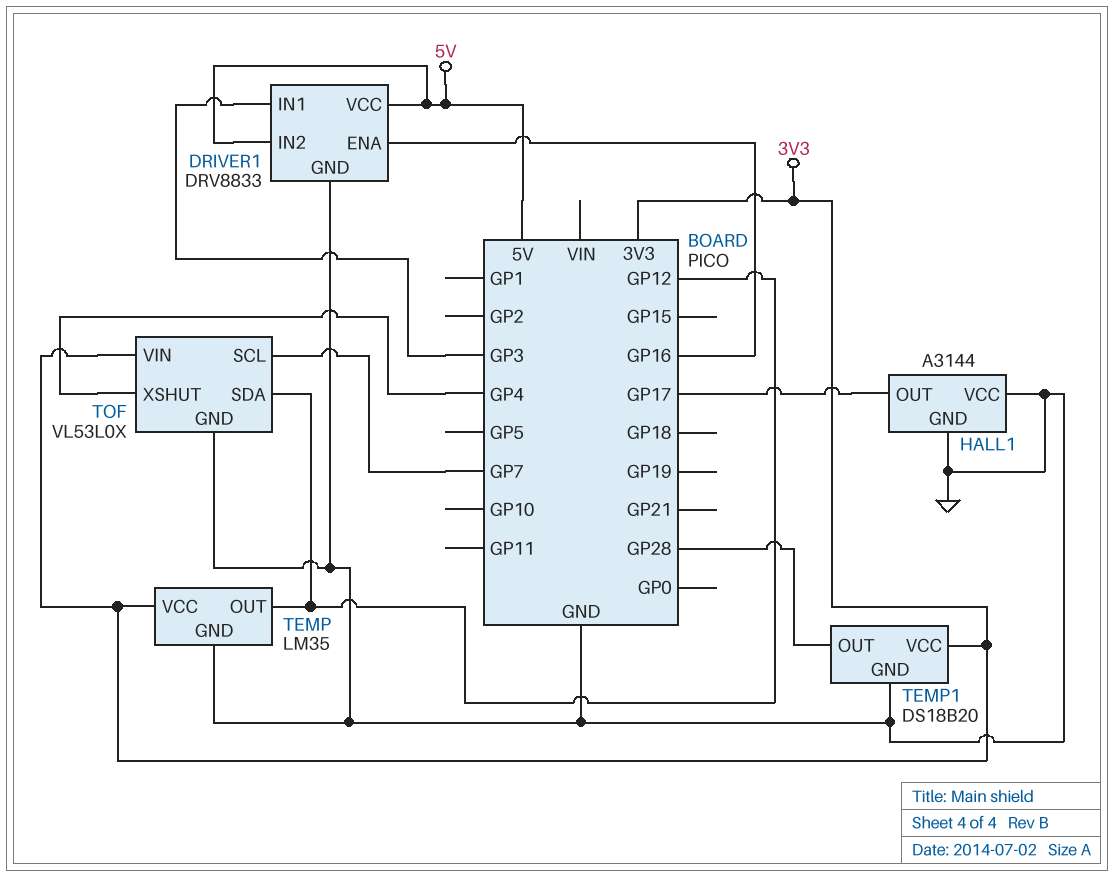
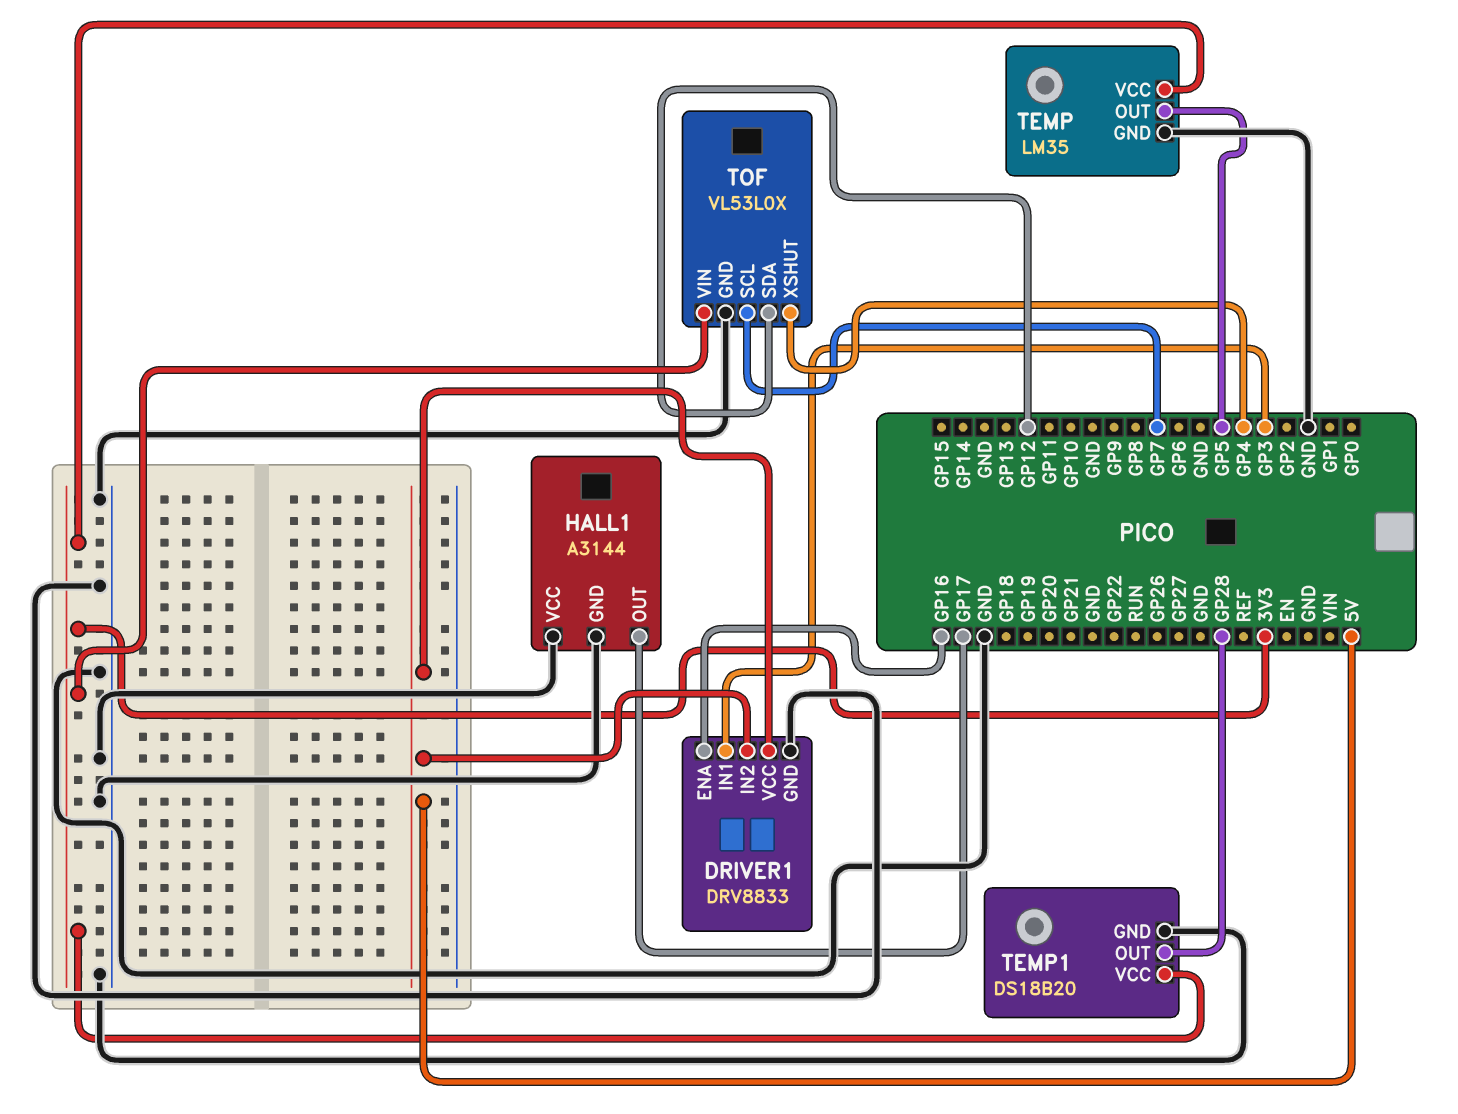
TEMP pin OUT: GP12 -> GP5

